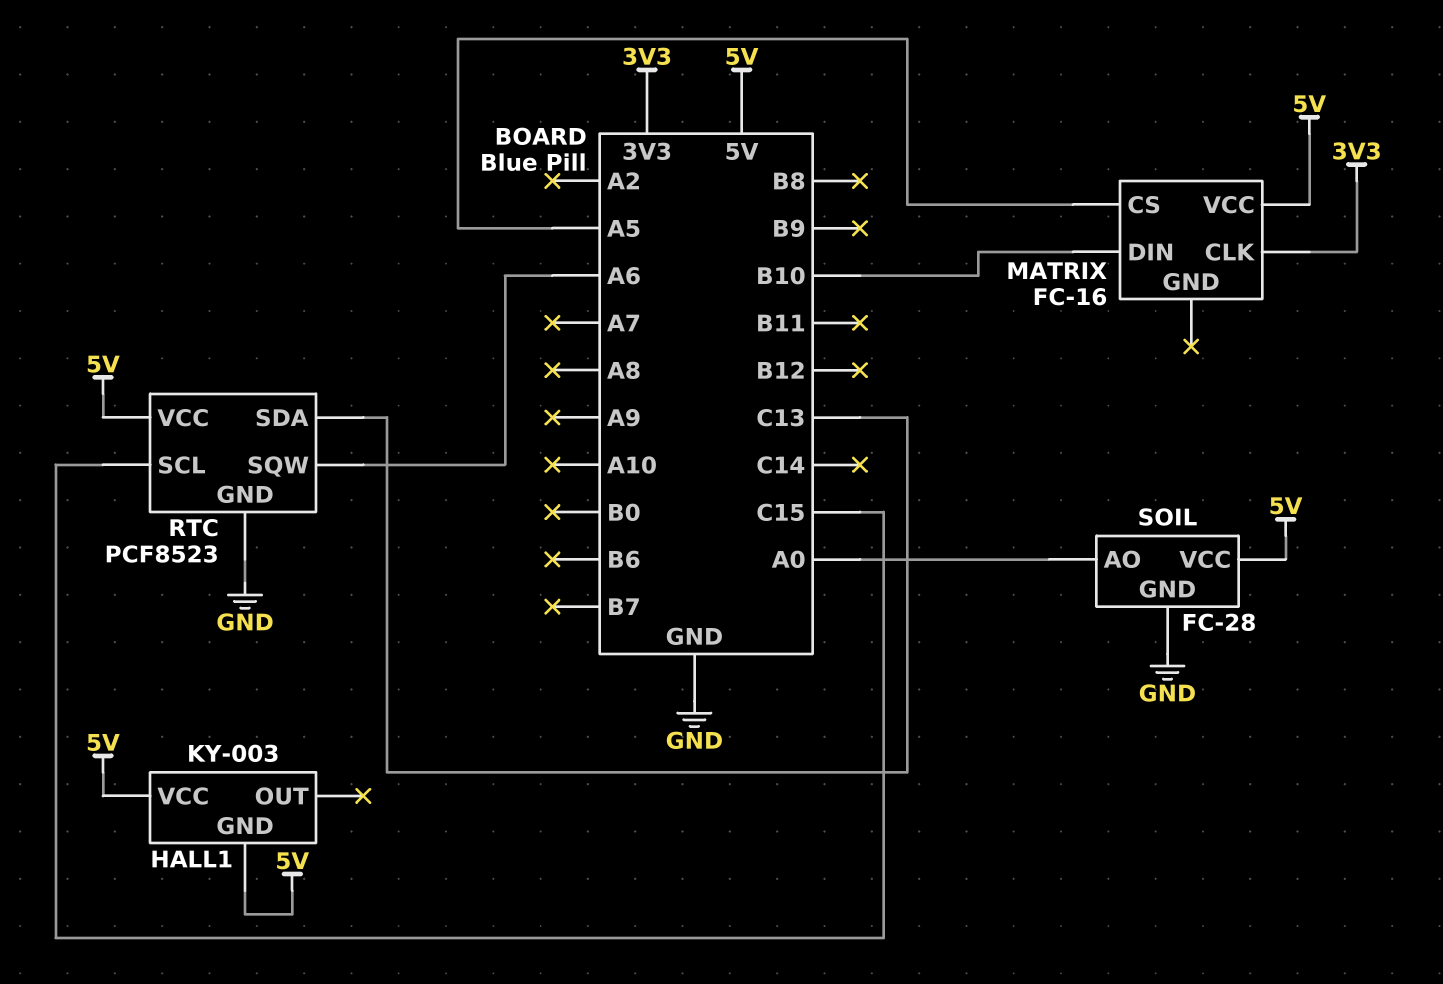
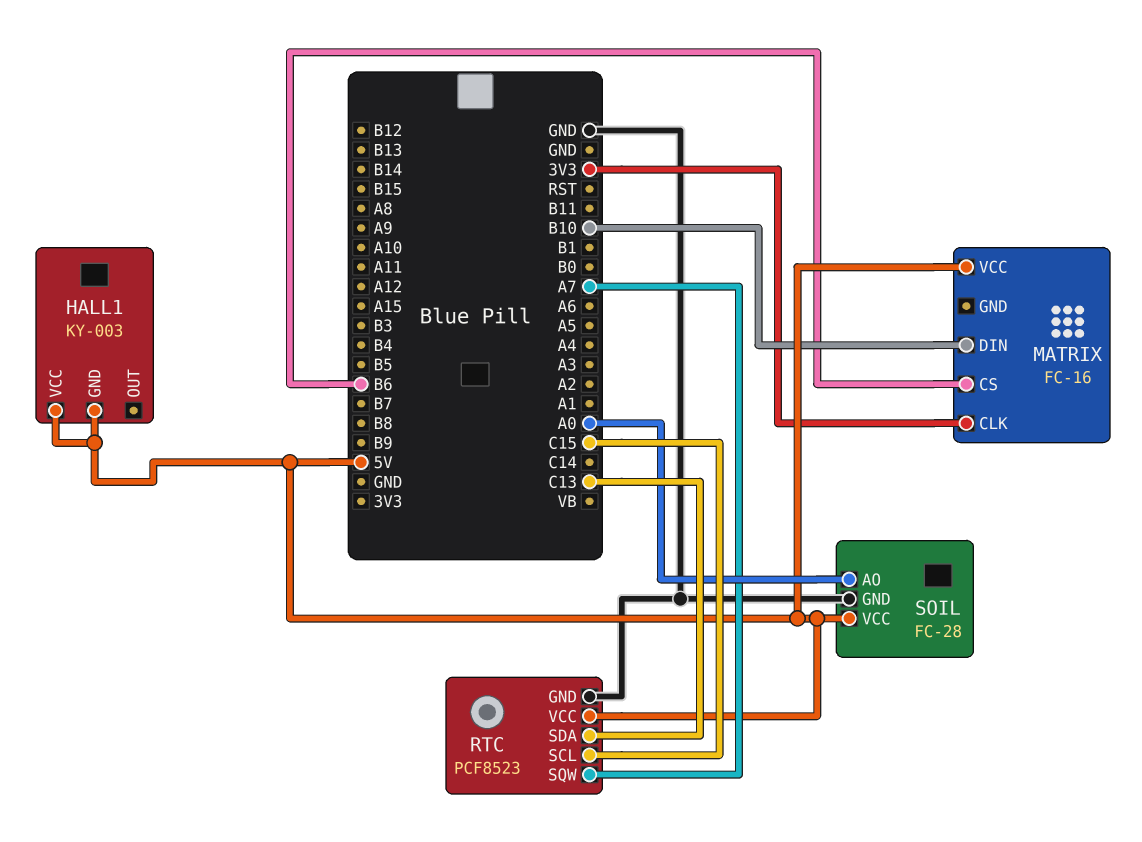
MATRIX pin CS: A5 -> B6
RTC pin SQW: A6 -> A7

